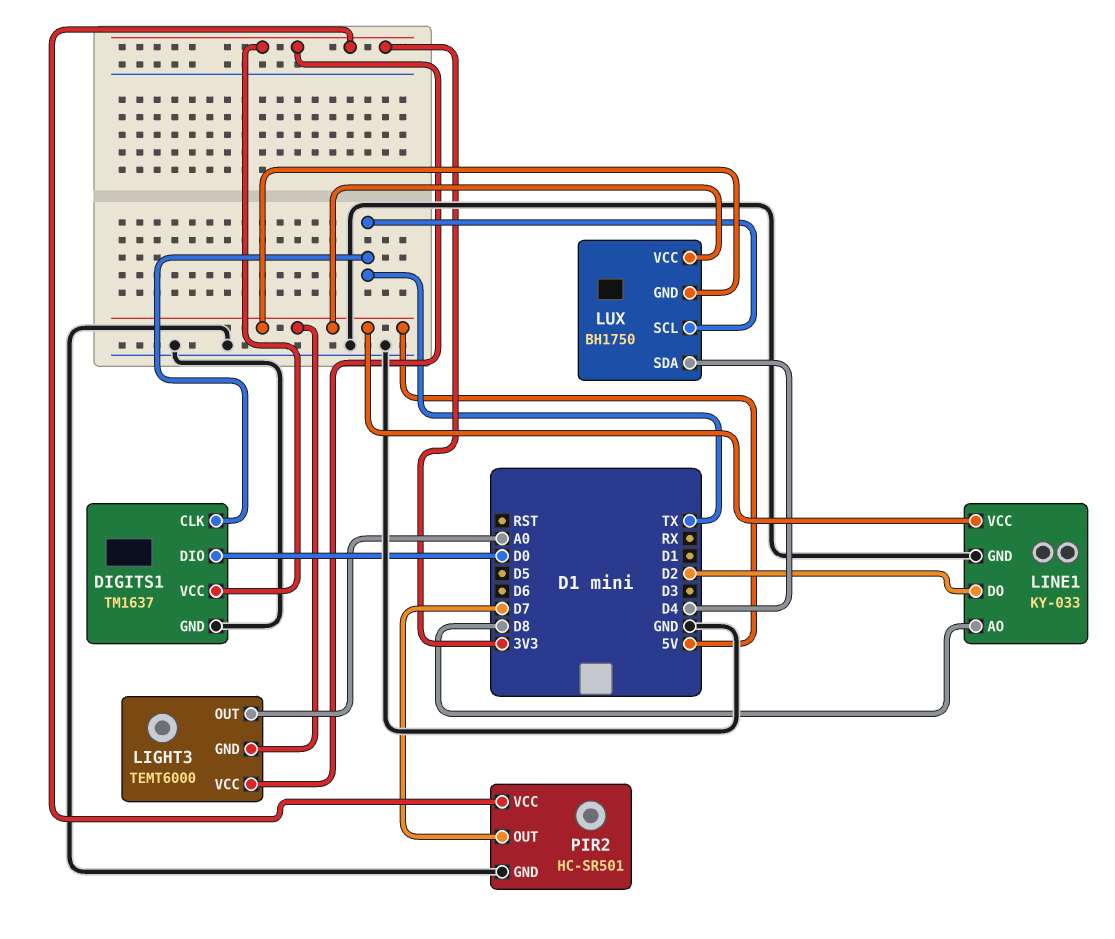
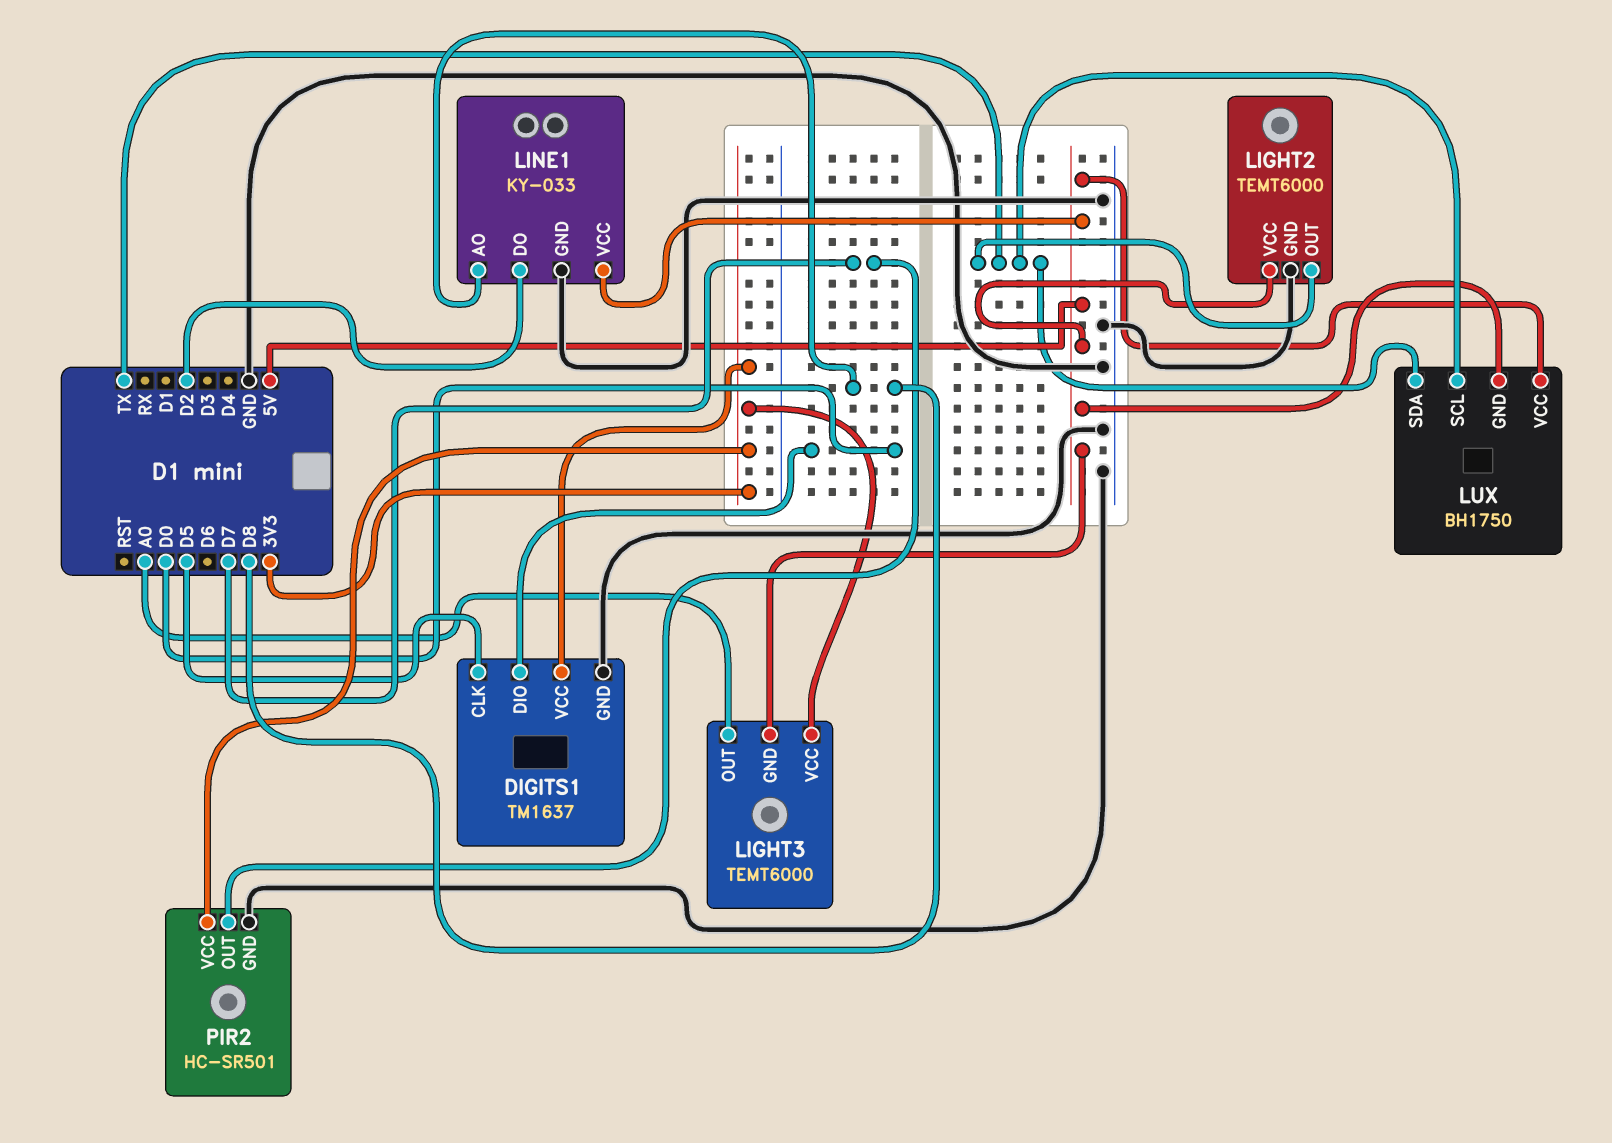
DIGITS1 pin CLK: TX -> D5
LIGHT2: none -> TEMT6000
LIGHT2 pin GND: none -> GND
LIGHT2 pin OUT: none -> TX
LIGHT2 pin VCC: none -> 5V
LUX pin SDA: D4 -> TX

